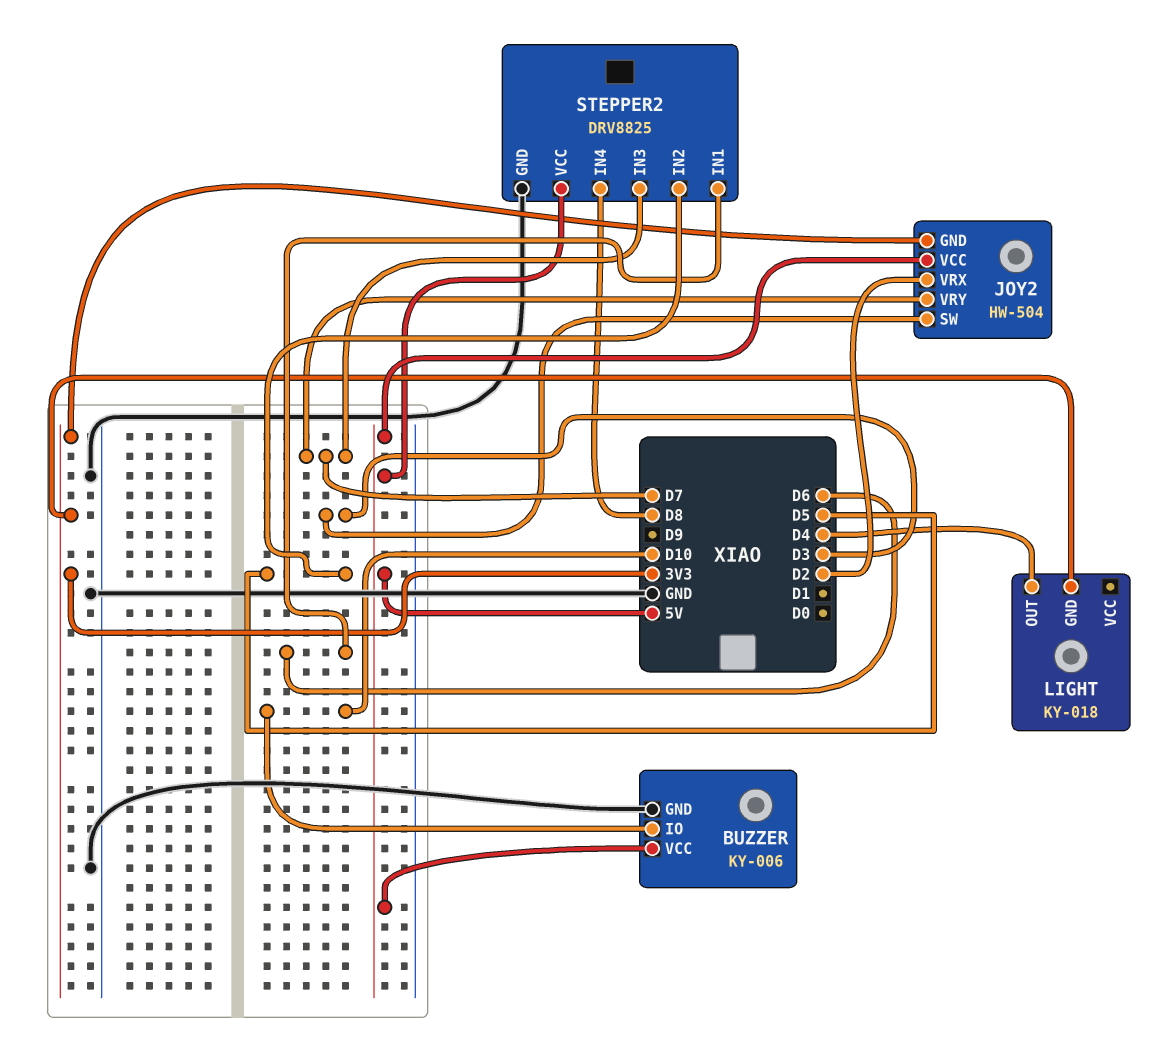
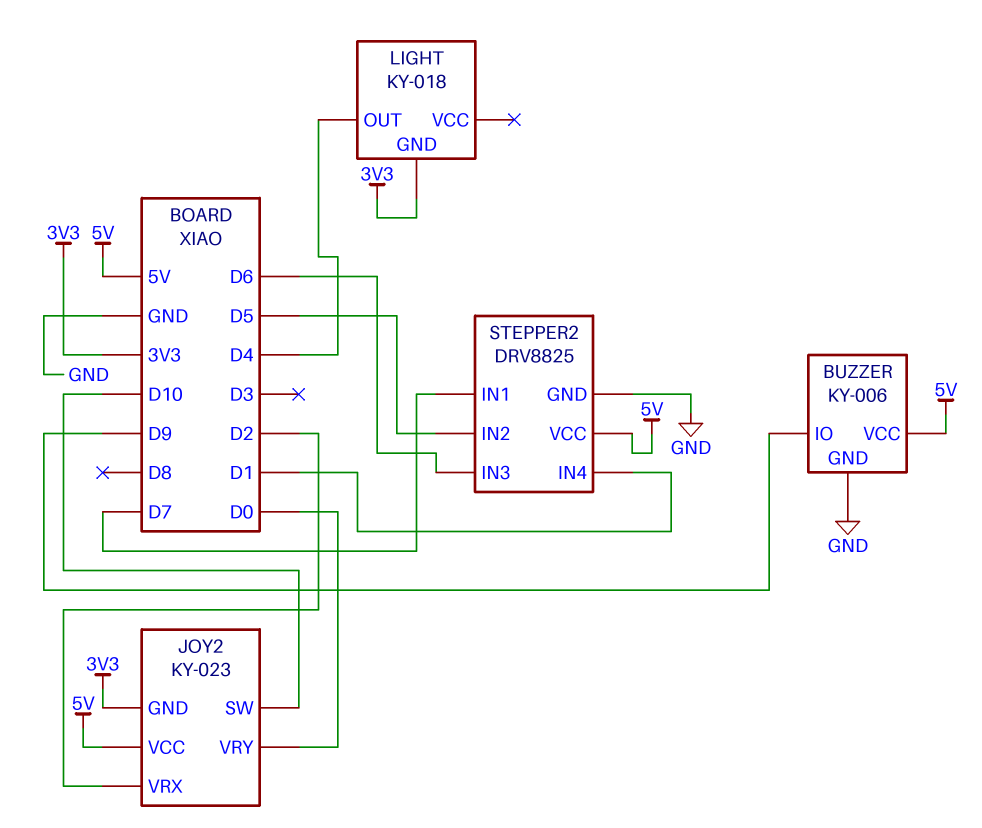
BUZZER pin IO: D10 -> D9
JOY2: HW-504 -> KY-023
JOY2 pin SW: D3 -> D10
JOY2 pin VRY: D7 -> D0
STEPPER2 pin IN1: D6 -> D7
STEPPER2 pin IN3: D7 -> D6
STEPPER2 pin IN4: D8 -> D1

